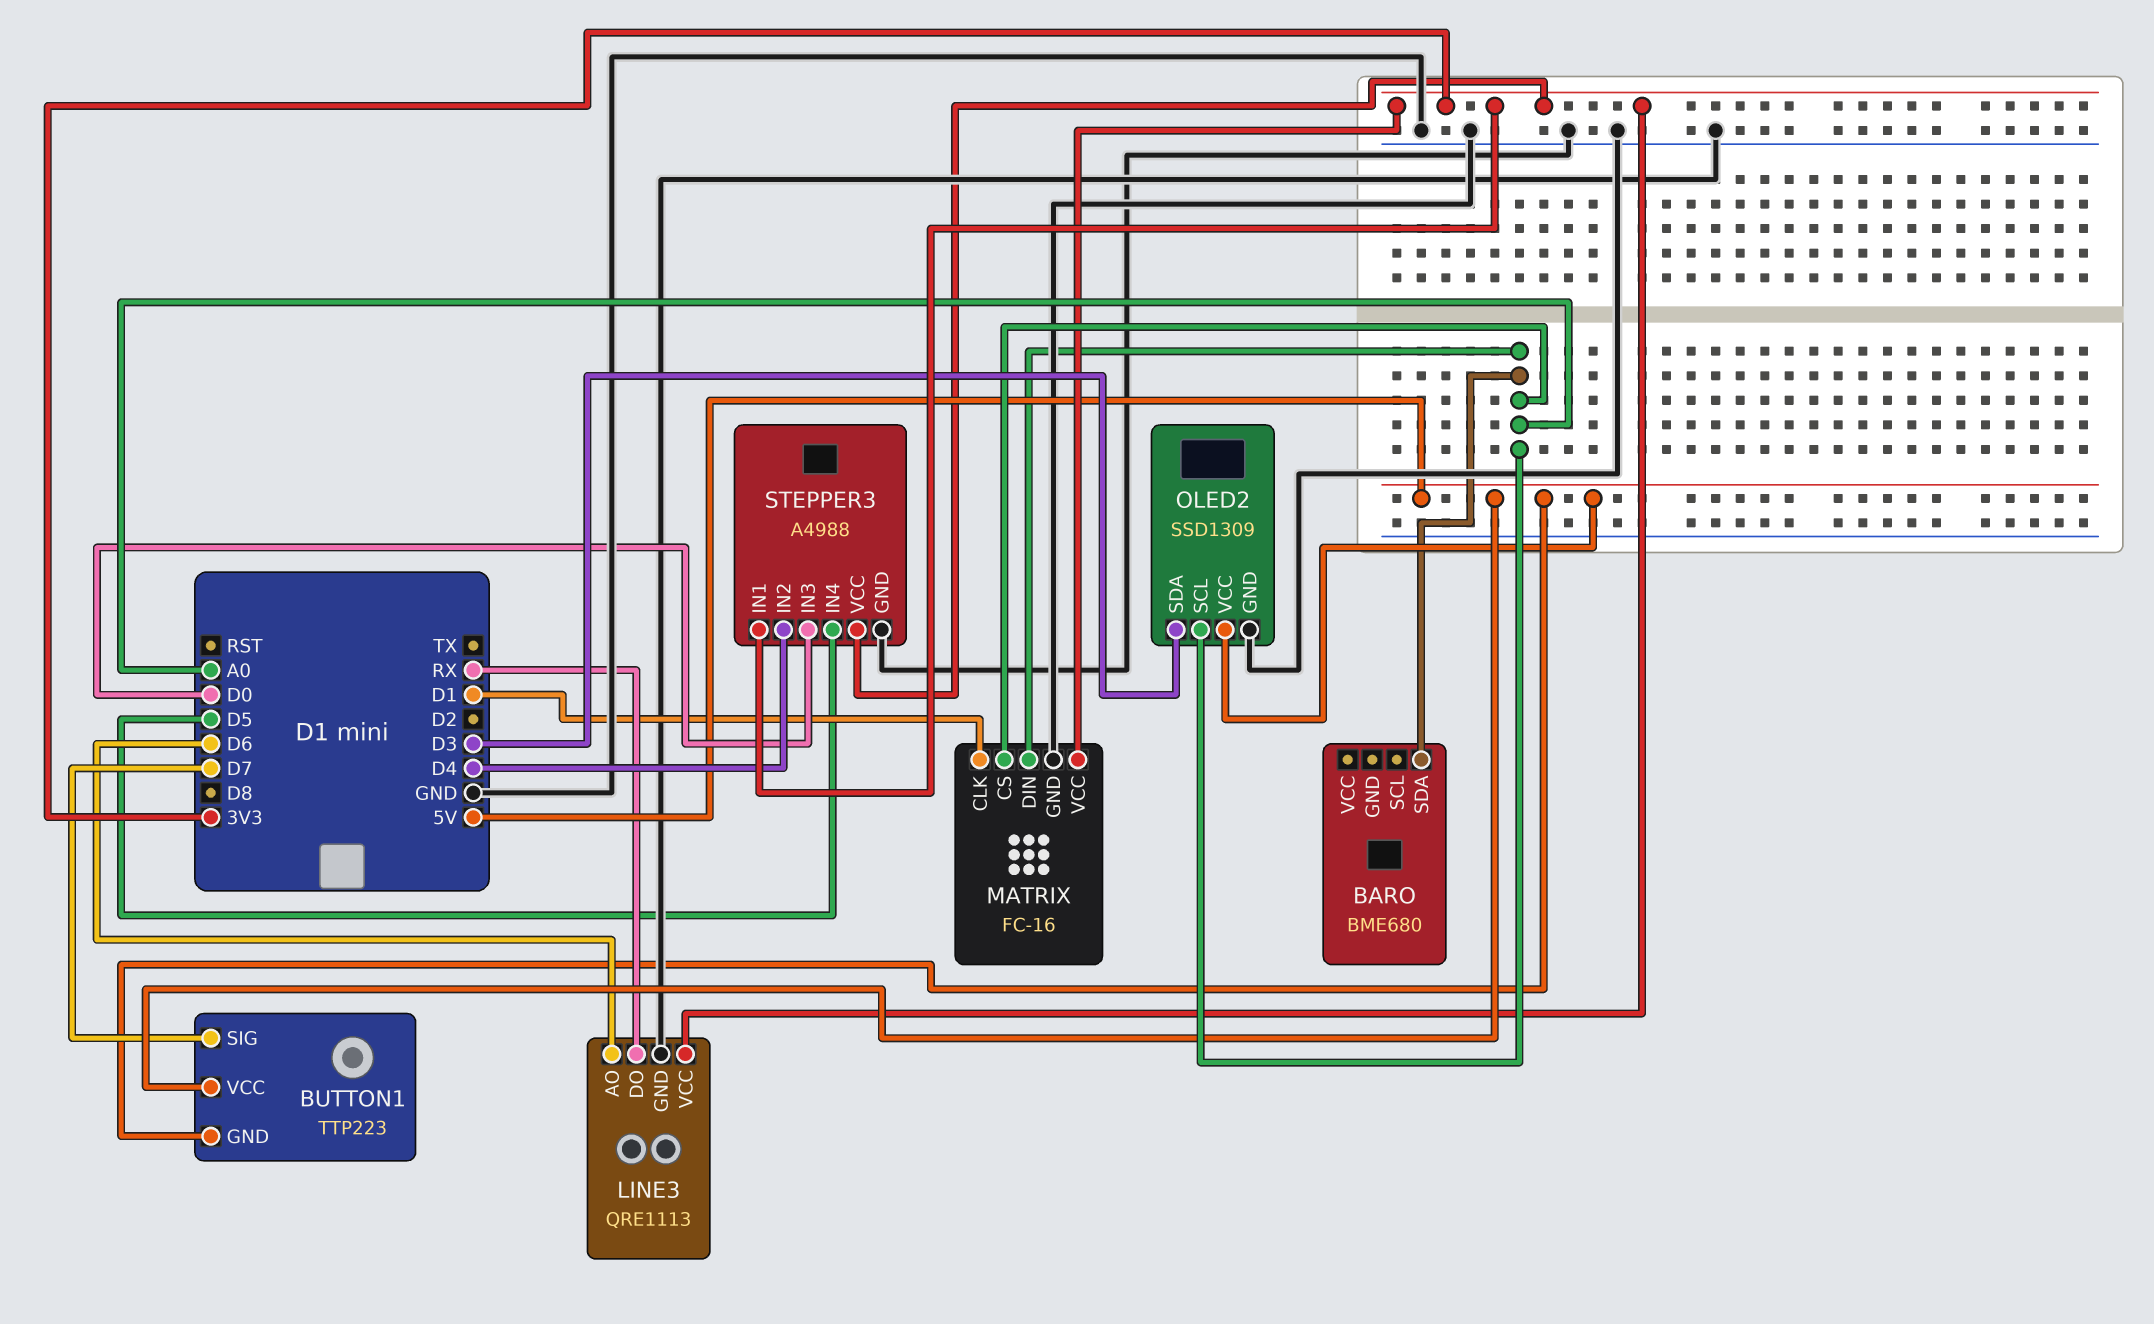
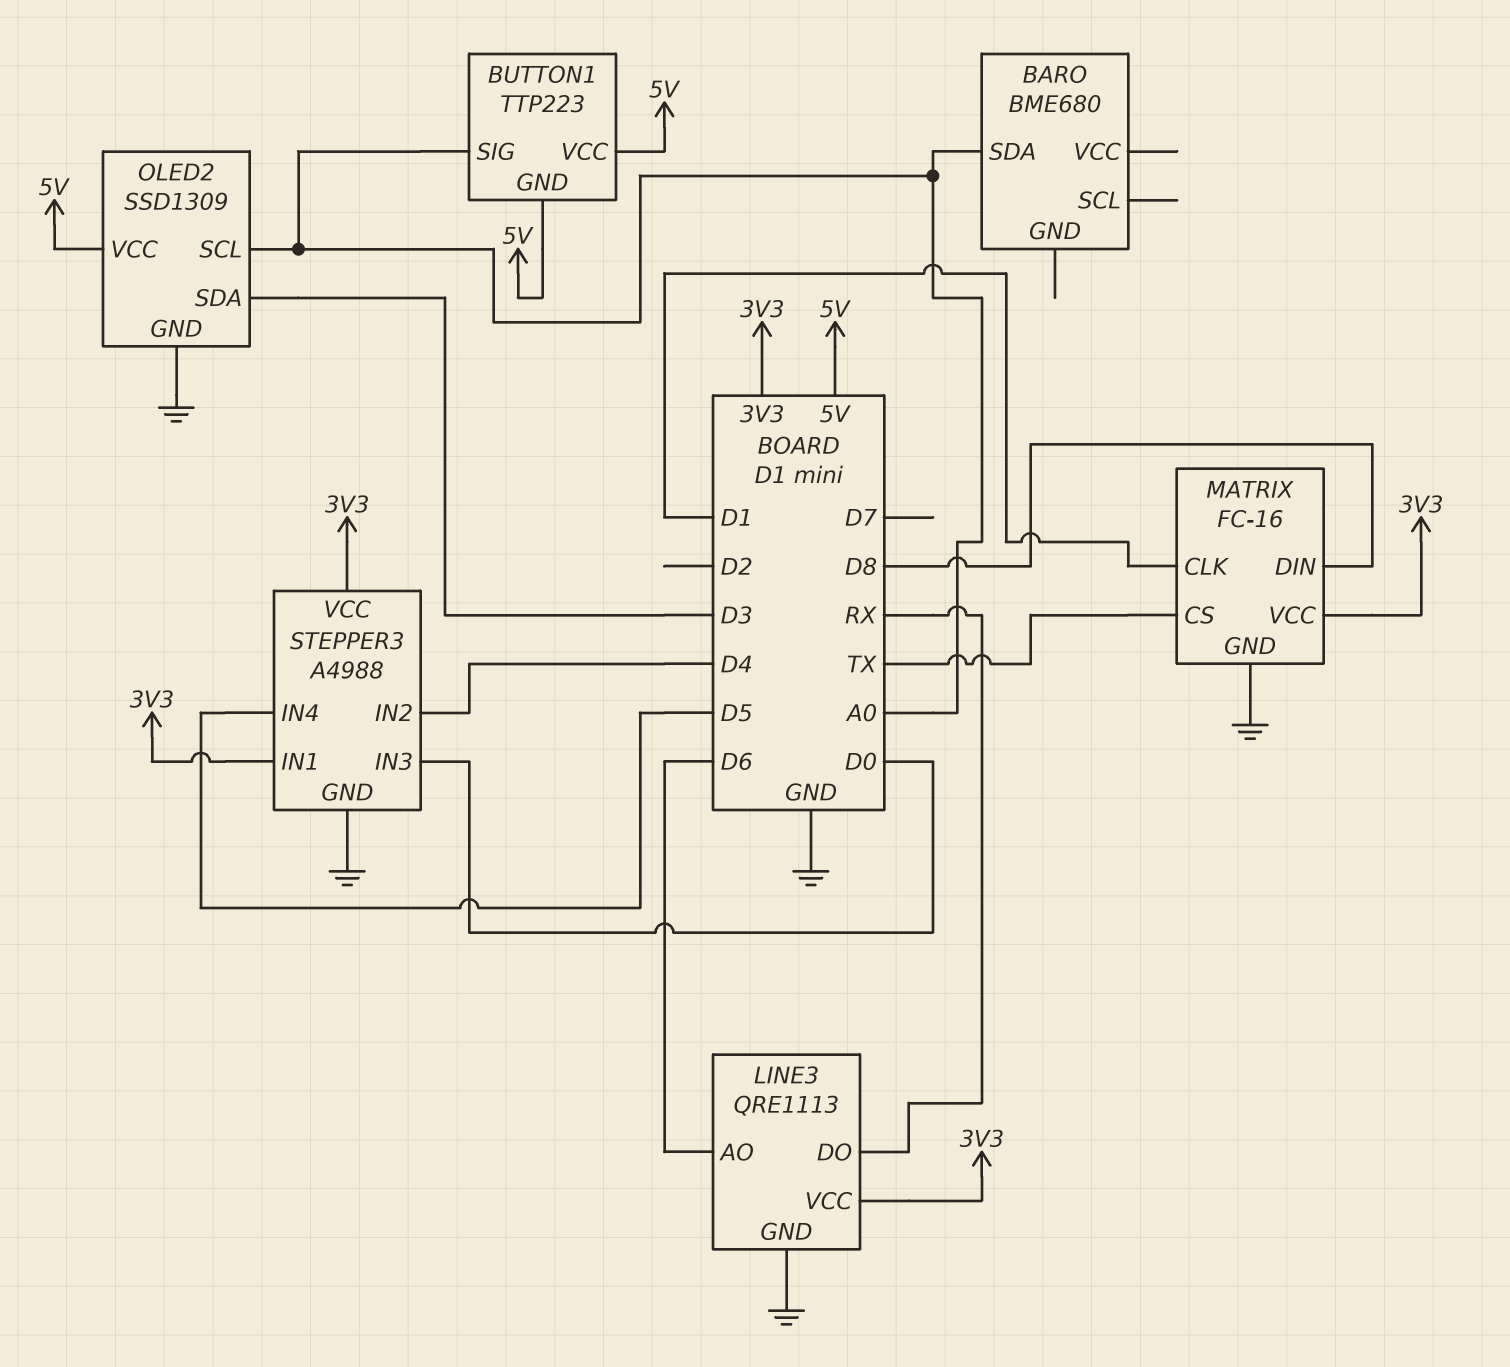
BUTTON1 pin SIG: D7 -> A0
MATRIX pin CS: A0 -> TX
MATRIX pin DIN: A0 -> D8

